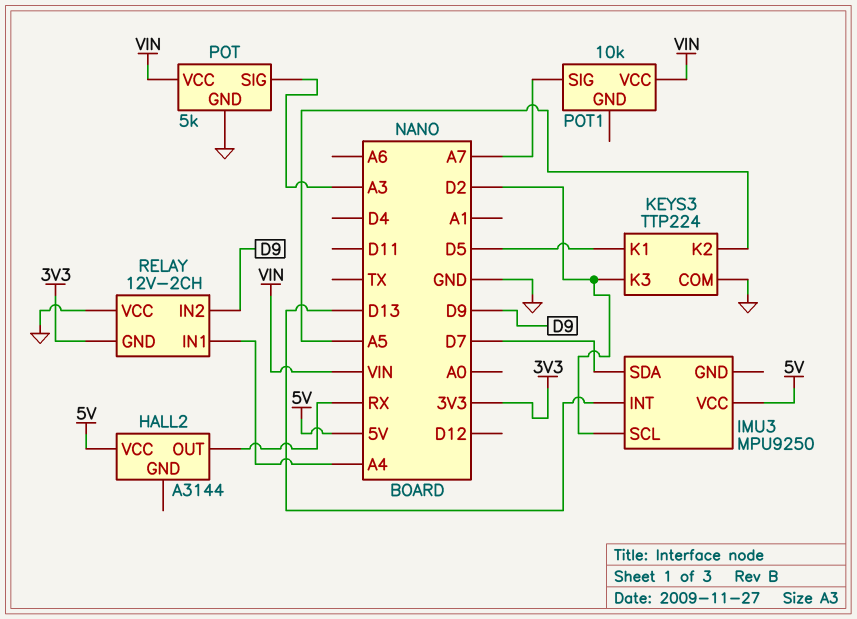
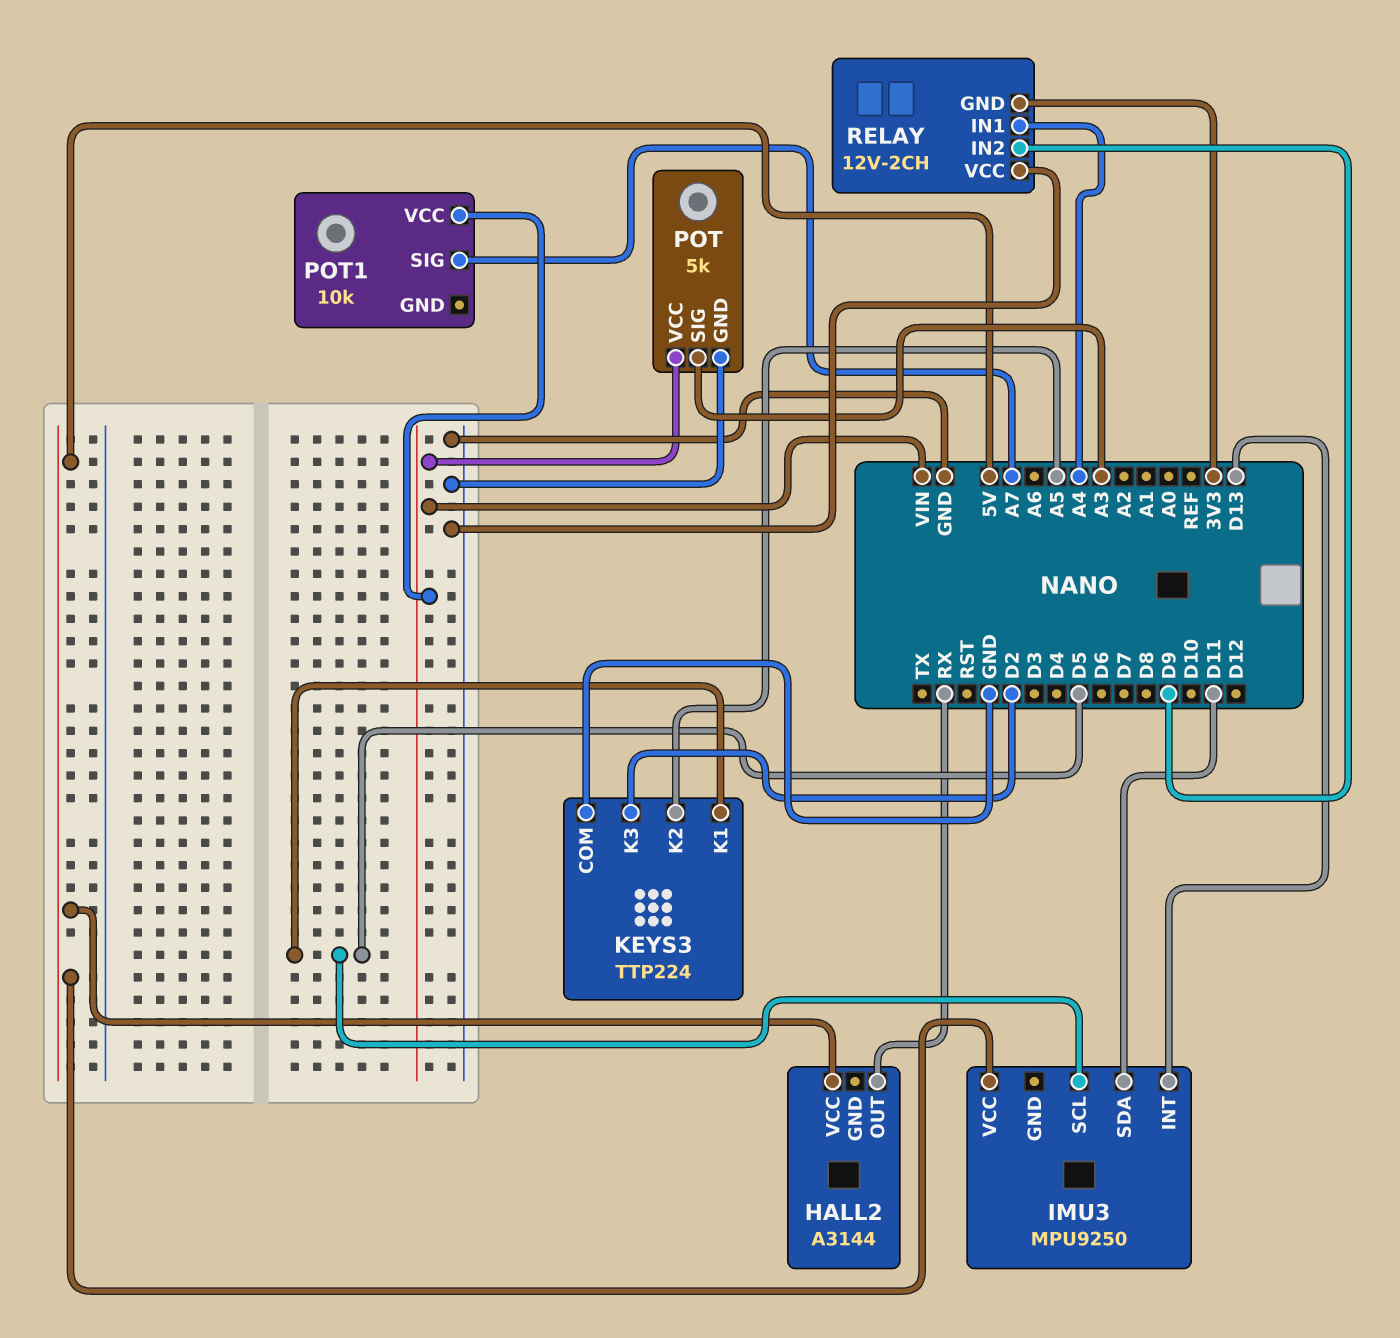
IMU3 pin SCL: D2 -> D5
IMU3 pin SDA: D7 -> D11

